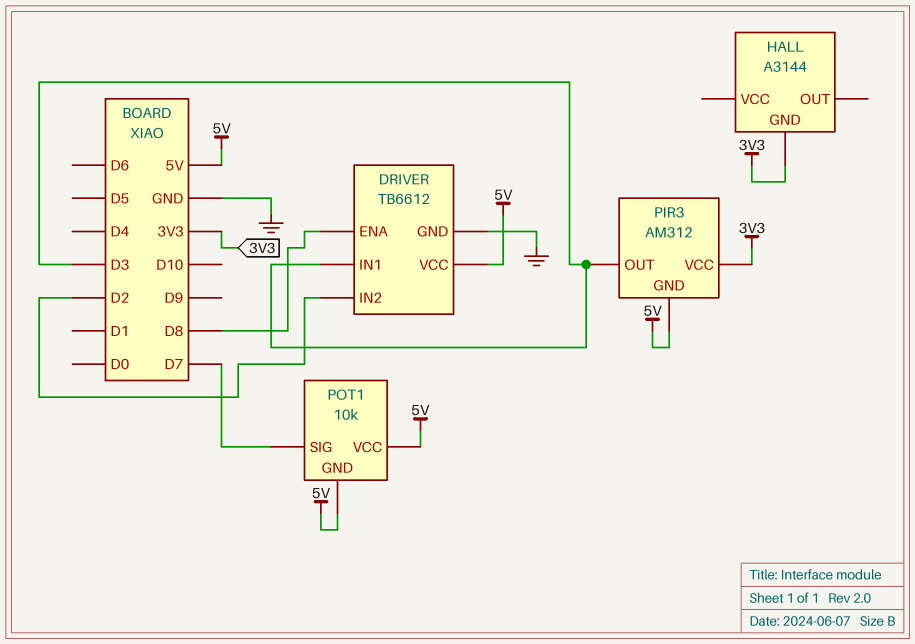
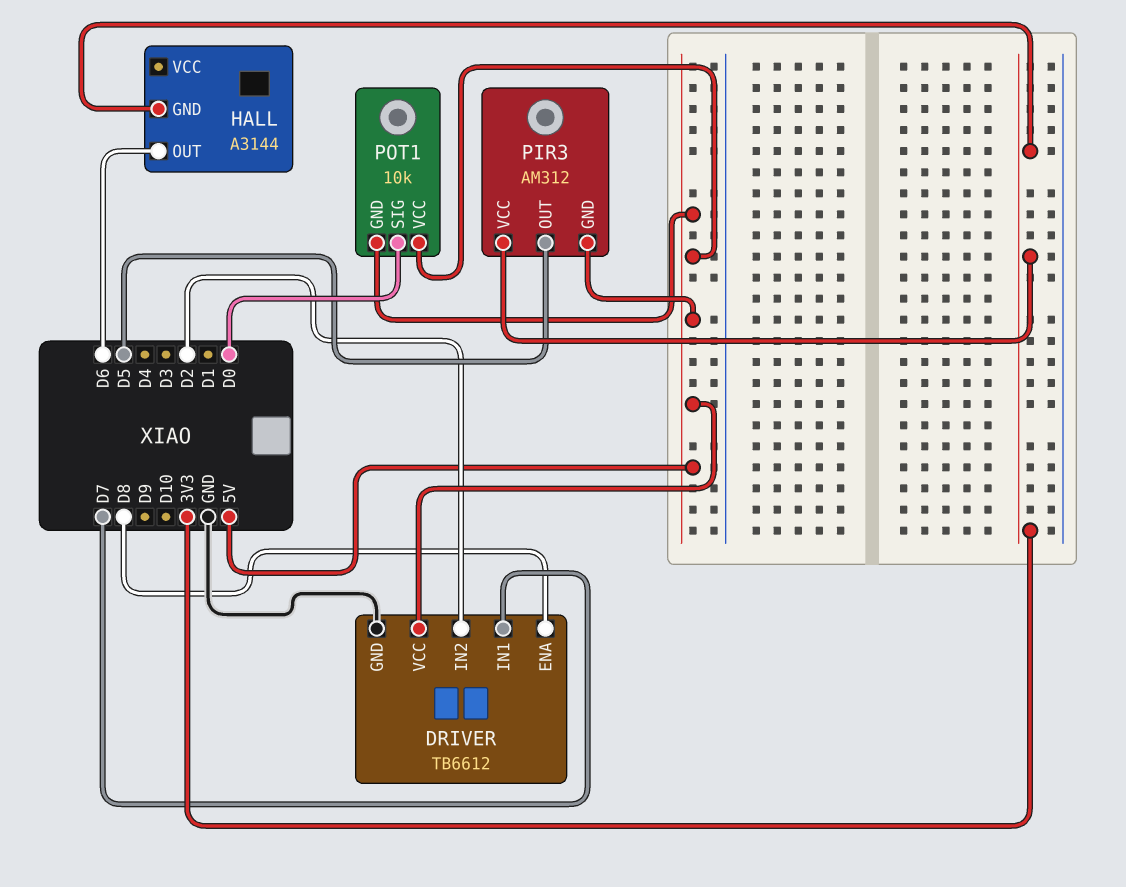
DRIVER pin IN1: D3 -> D7
HALL pin OUT: none -> D6
PIR3 pin OUT: D3 -> D5
POT1 pin SIG: D7 -> D0

